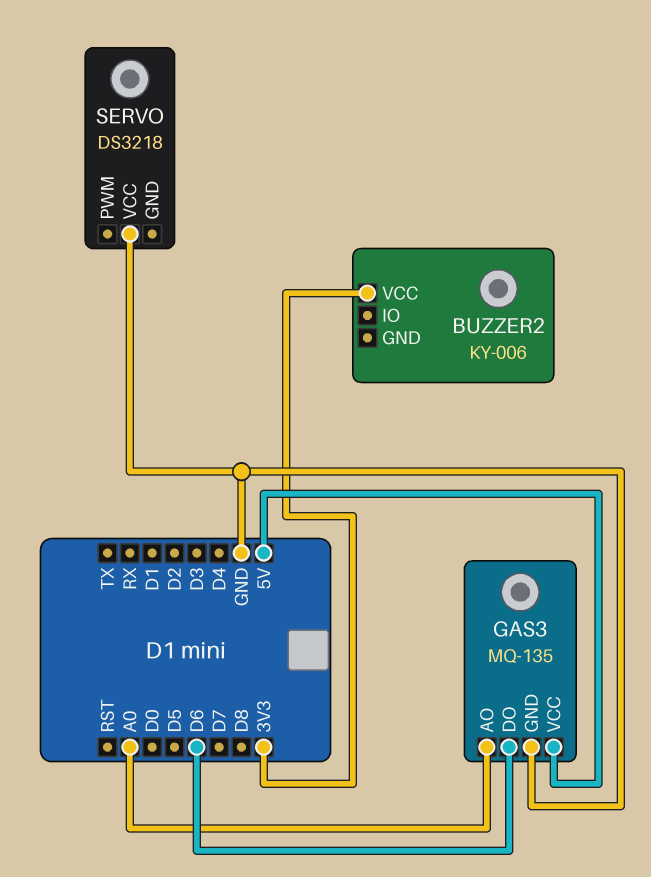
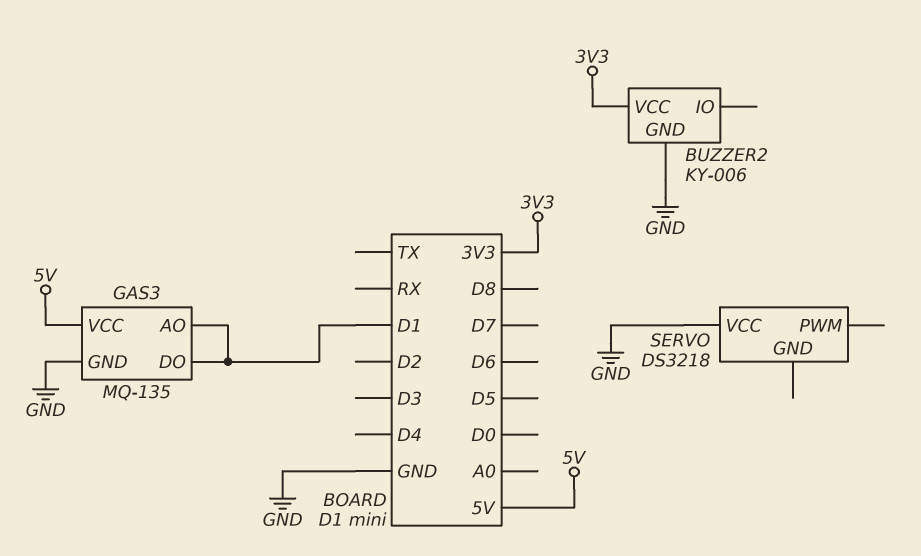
BUZZER2 pin GND: none -> GND
GAS3 pin AO: A0 -> D1
GAS3 pin DO: D6 -> D1

